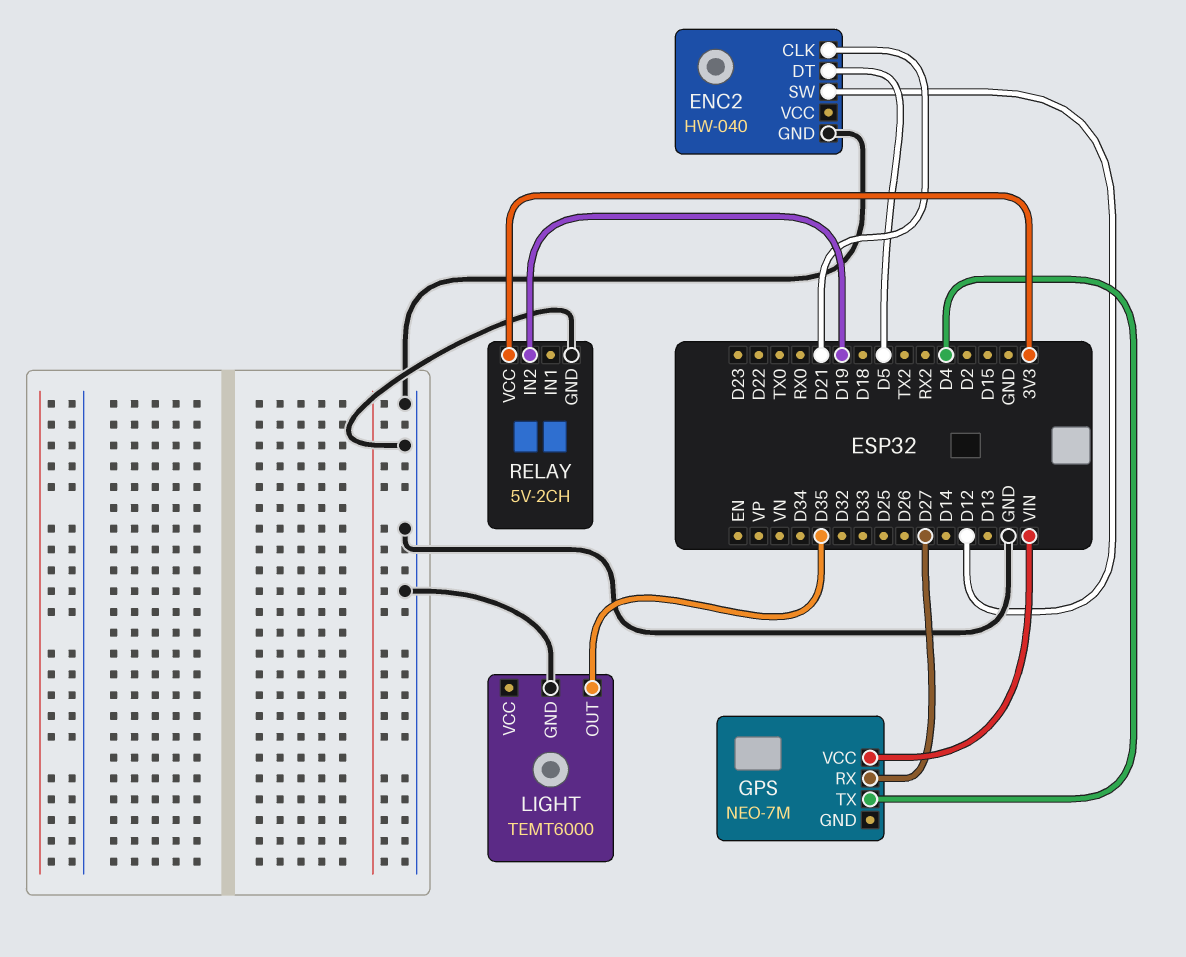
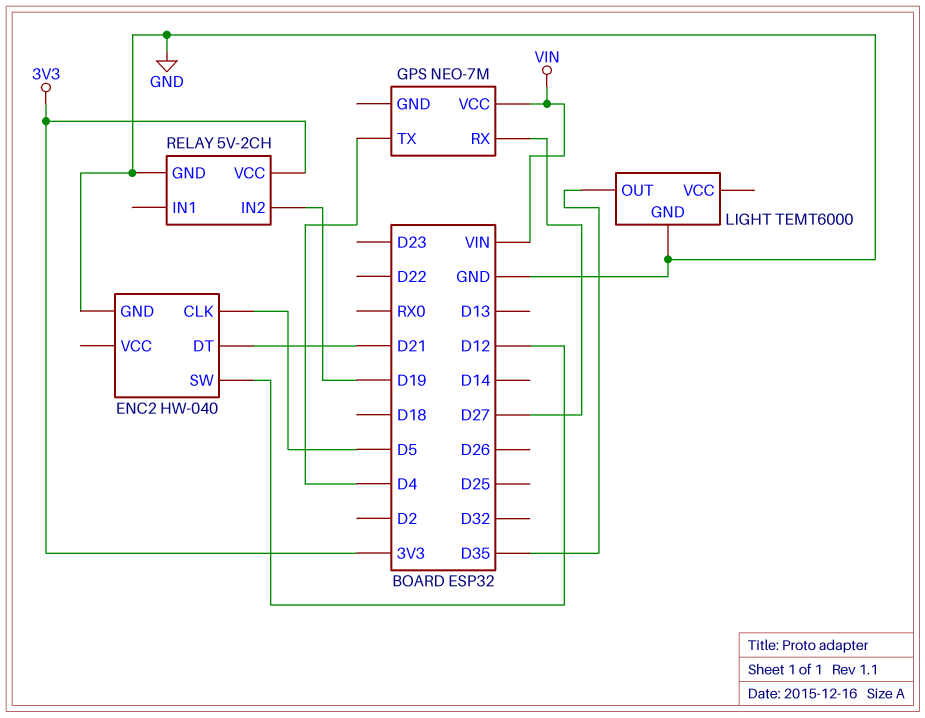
ENC2 pin CLK: D21 -> D5
ENC2 pin DT: D5 -> D21

